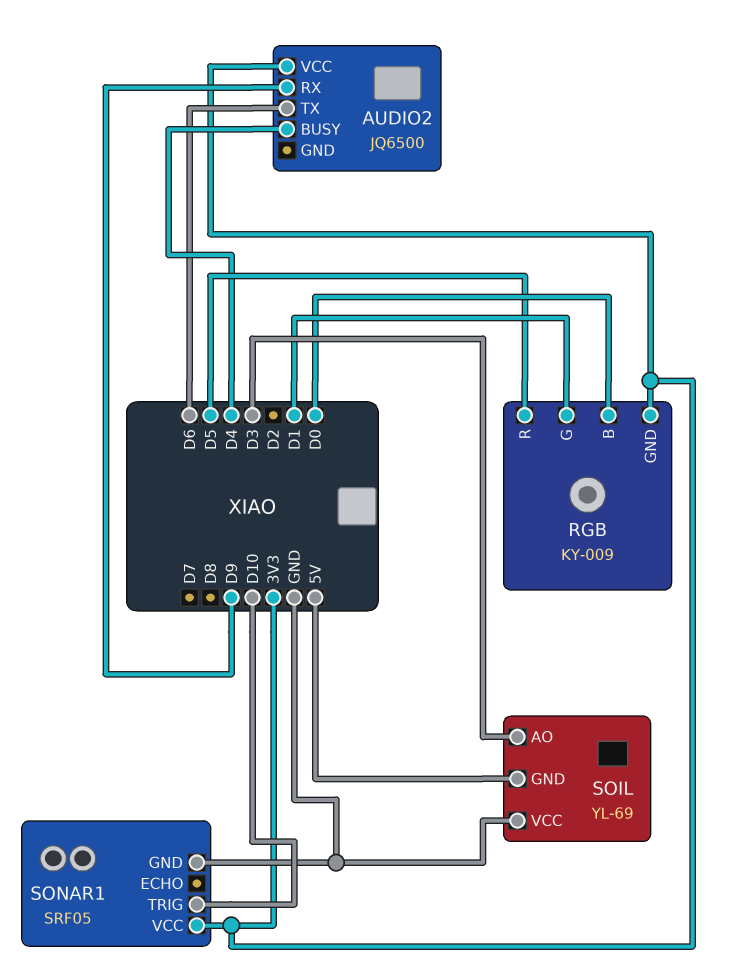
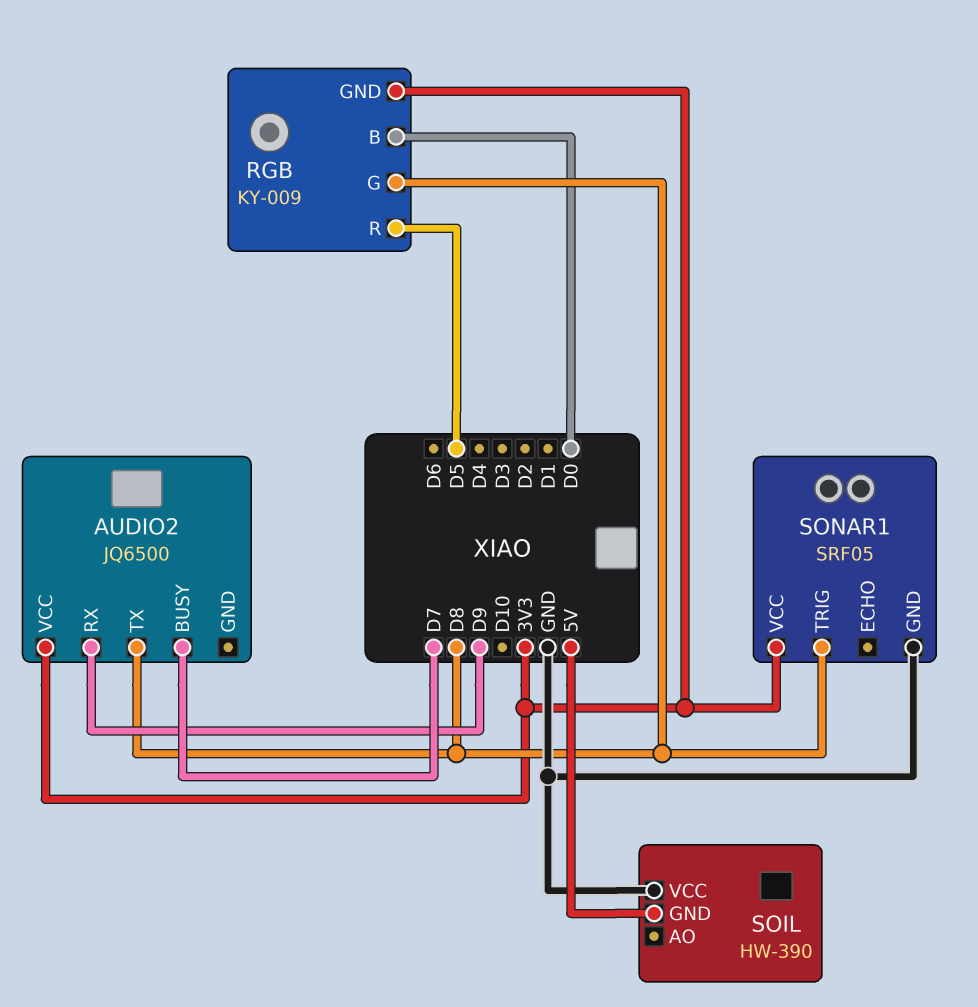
AUDIO2 pin BUSY: D4 -> D7
AUDIO2 pin TX: D6 -> D8
RGB pin G: D1 -> D8
SOIL: YL-69 -> HW-390
SOIL pin AO: D3 -> none
SONAR1 pin TRIG: D10 -> D8

